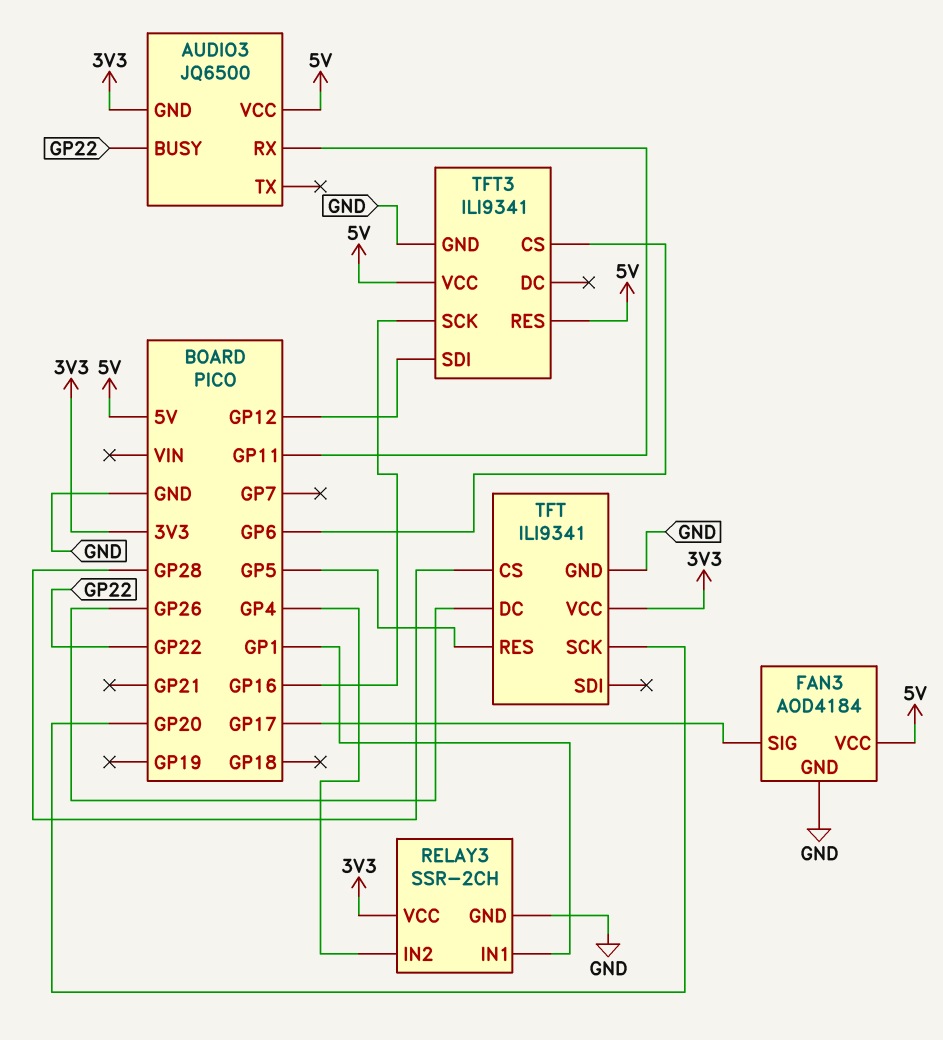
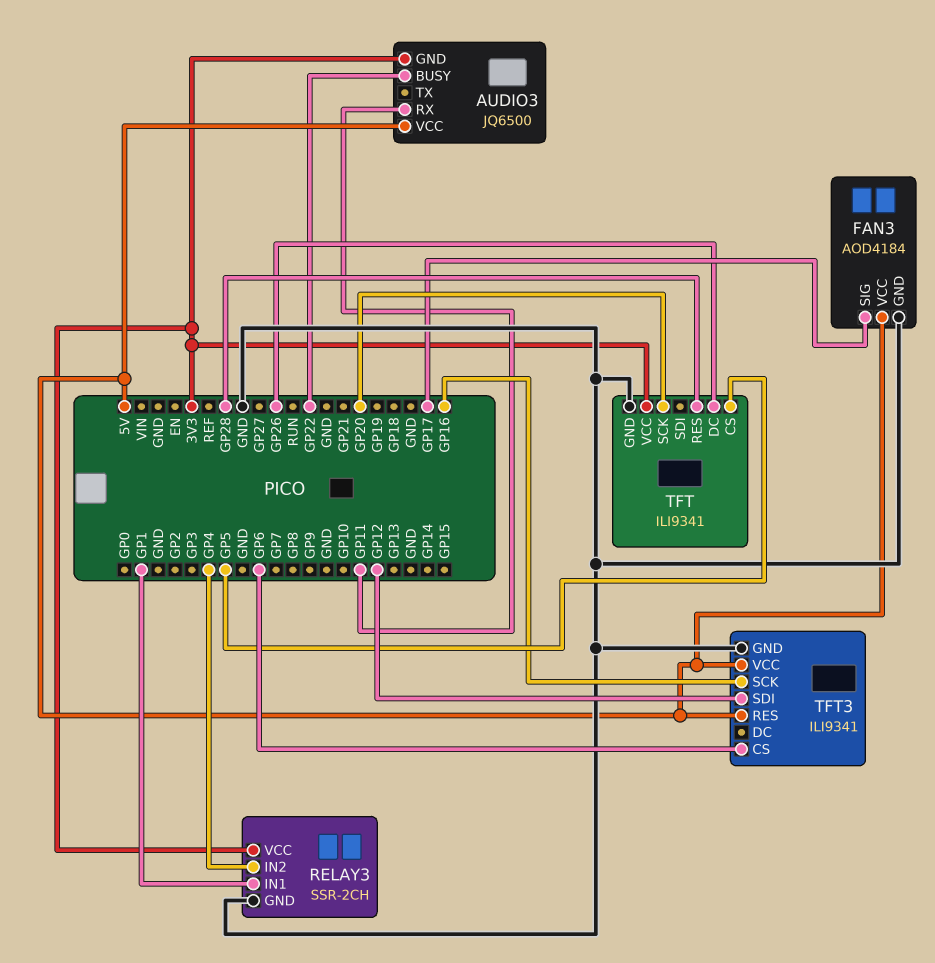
TFT pin CS: GP28 -> GP5
TFT pin RES: GP5 -> GP28

